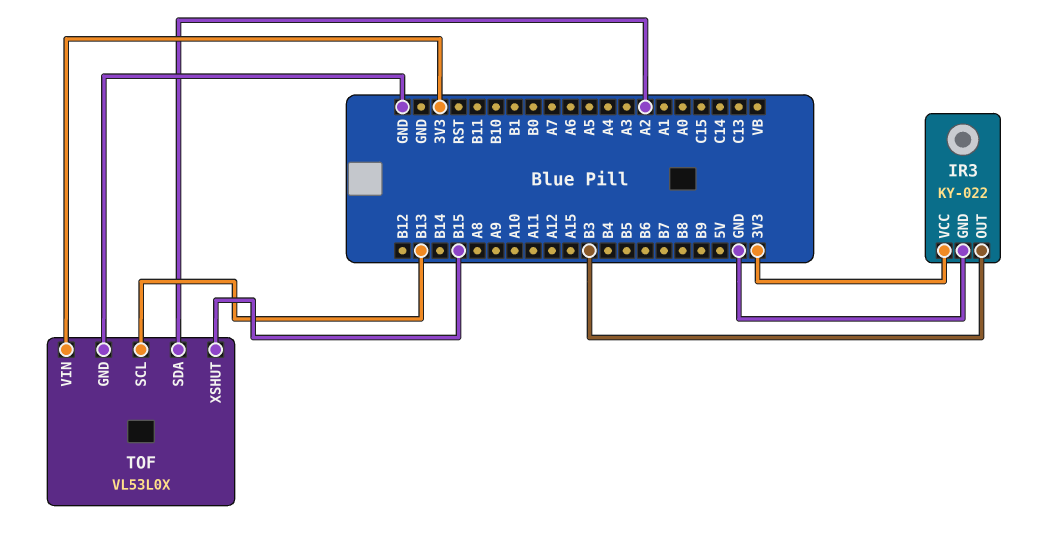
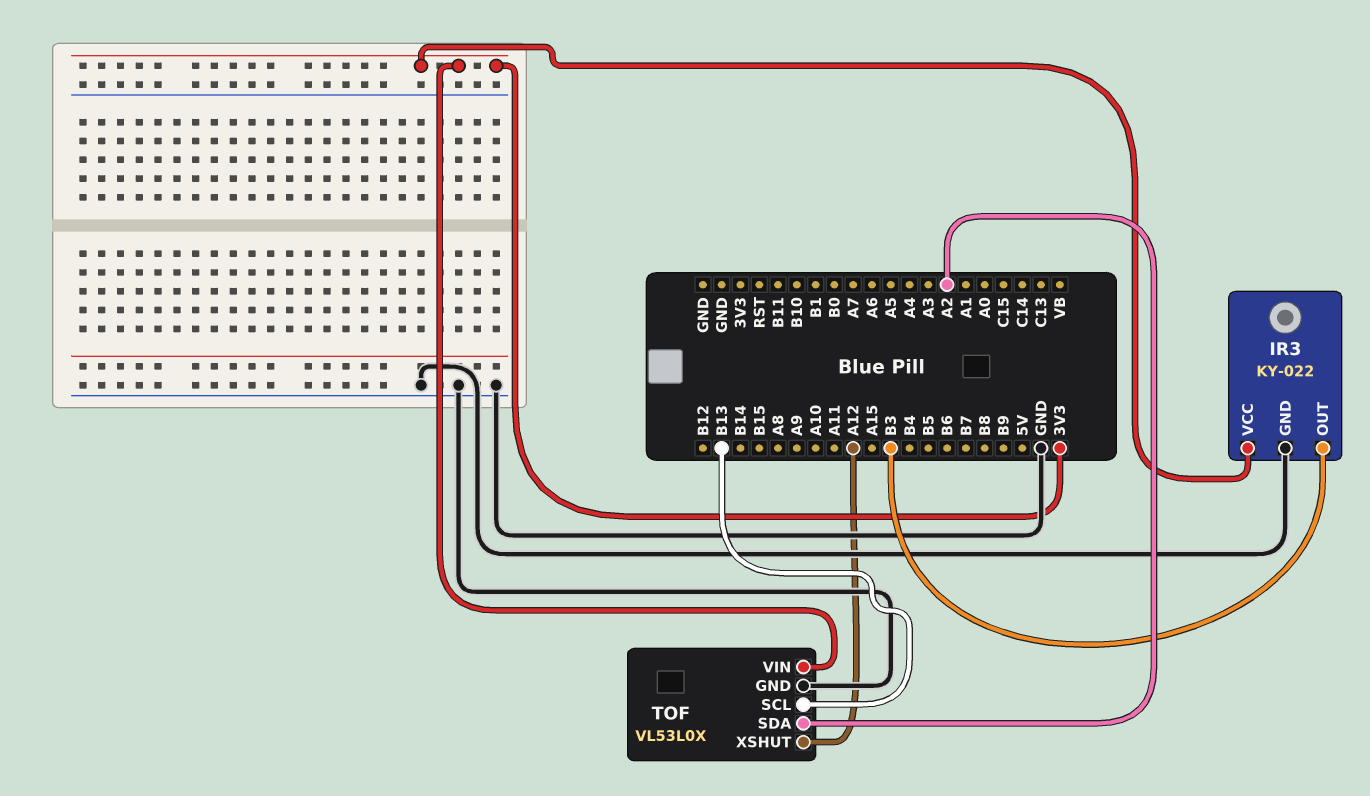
TOF pin XSHUT: B15 -> A12

